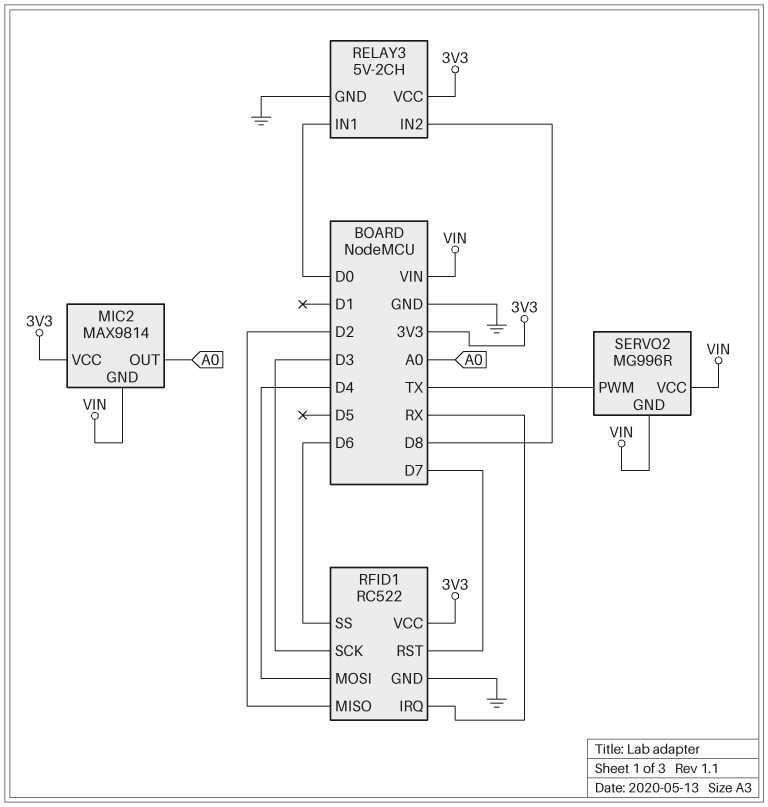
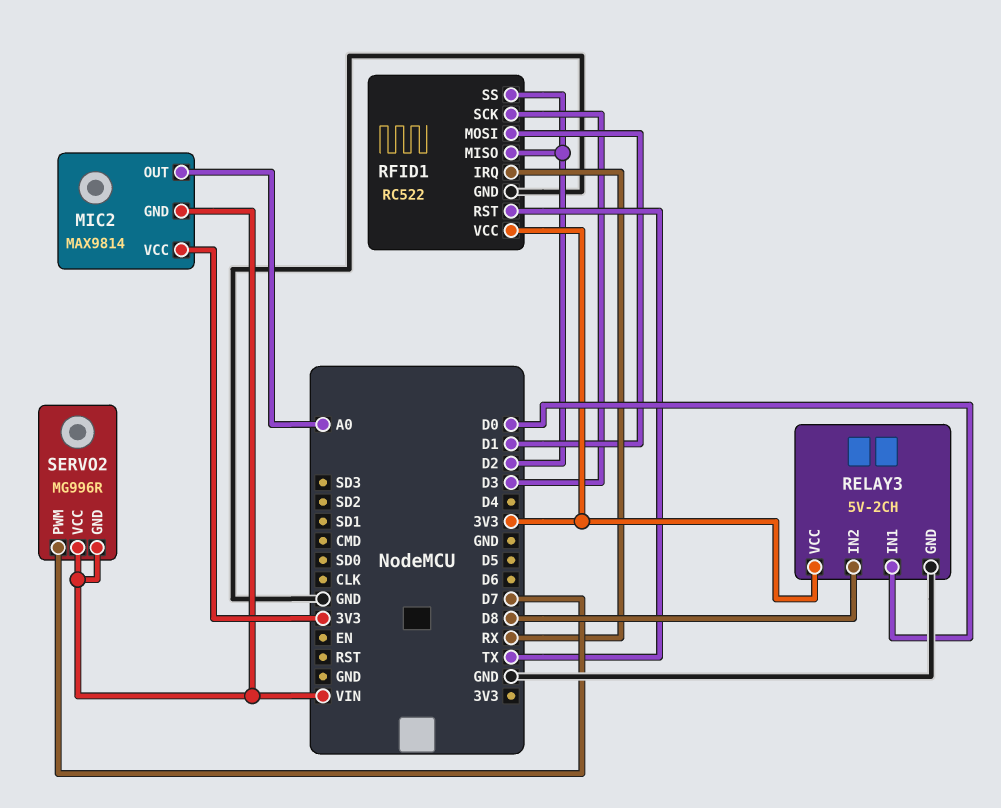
RFID1 pin MOSI: D4 -> D1
RFID1 pin RST: D7 -> TX
RFID1 pin SS: D6 -> D2
SERVO2 pin PWM: TX -> D7

